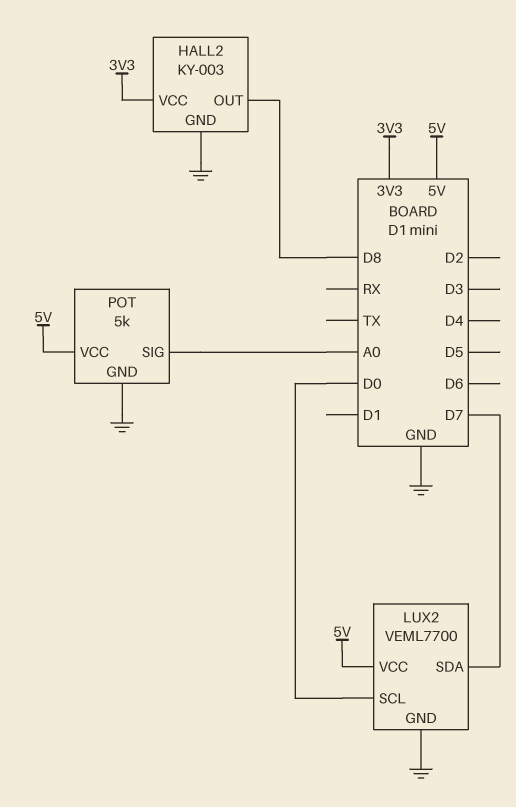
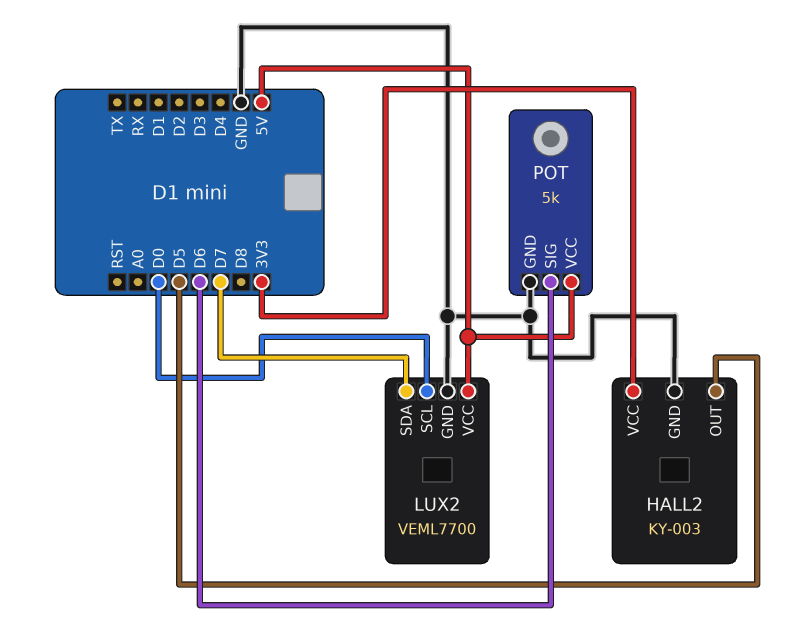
HALL2 pin OUT: D8 -> D5
POT pin SIG: A0 -> D6

